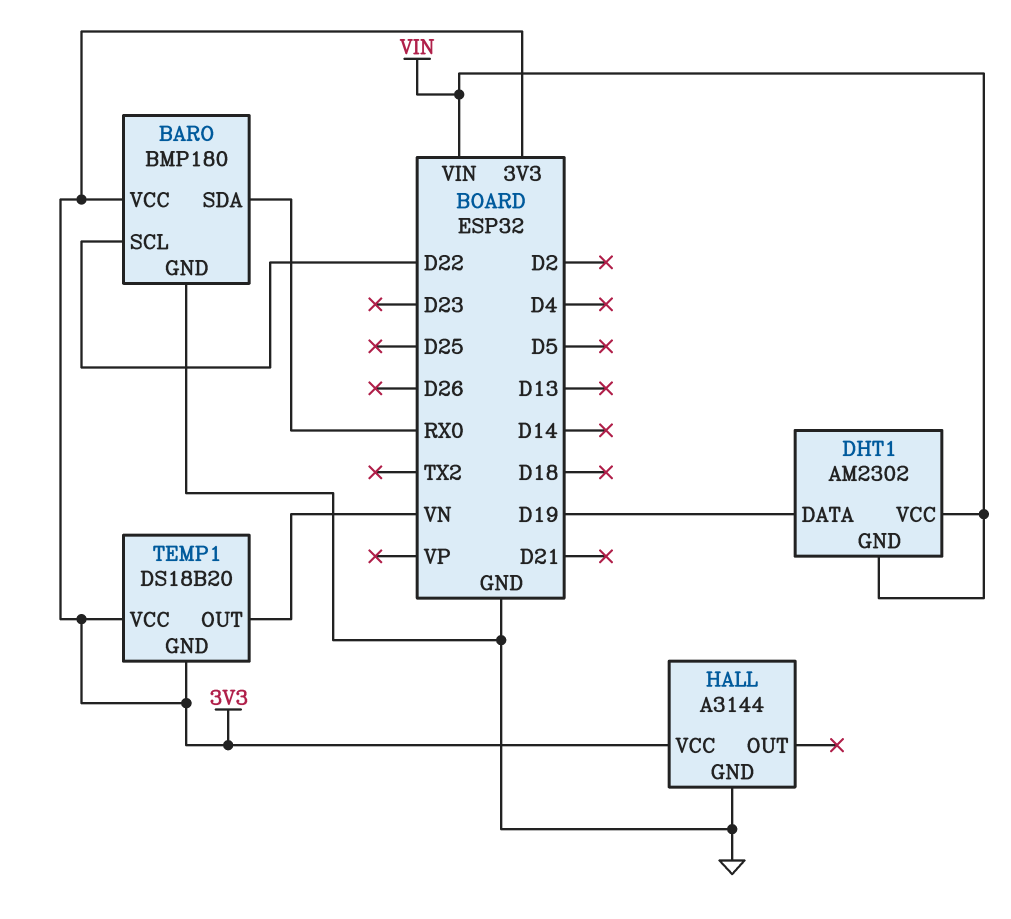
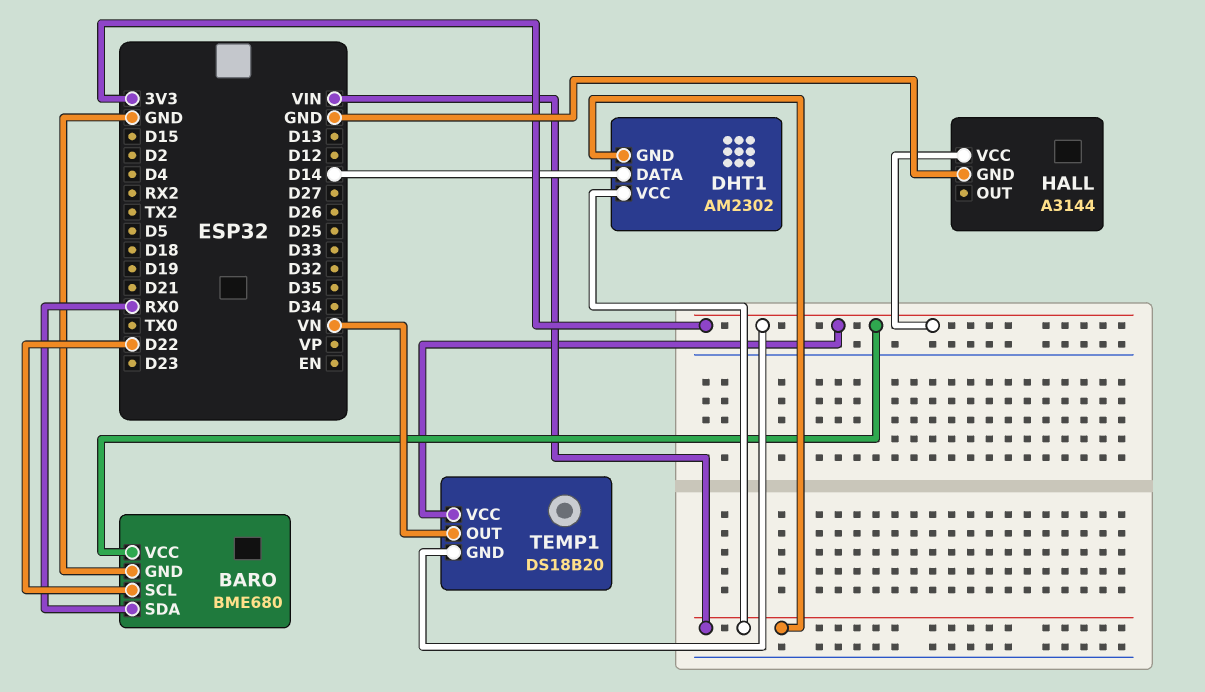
BARO: BMP180 -> BME680
DHT1 pin DATA: D19 -> D14

